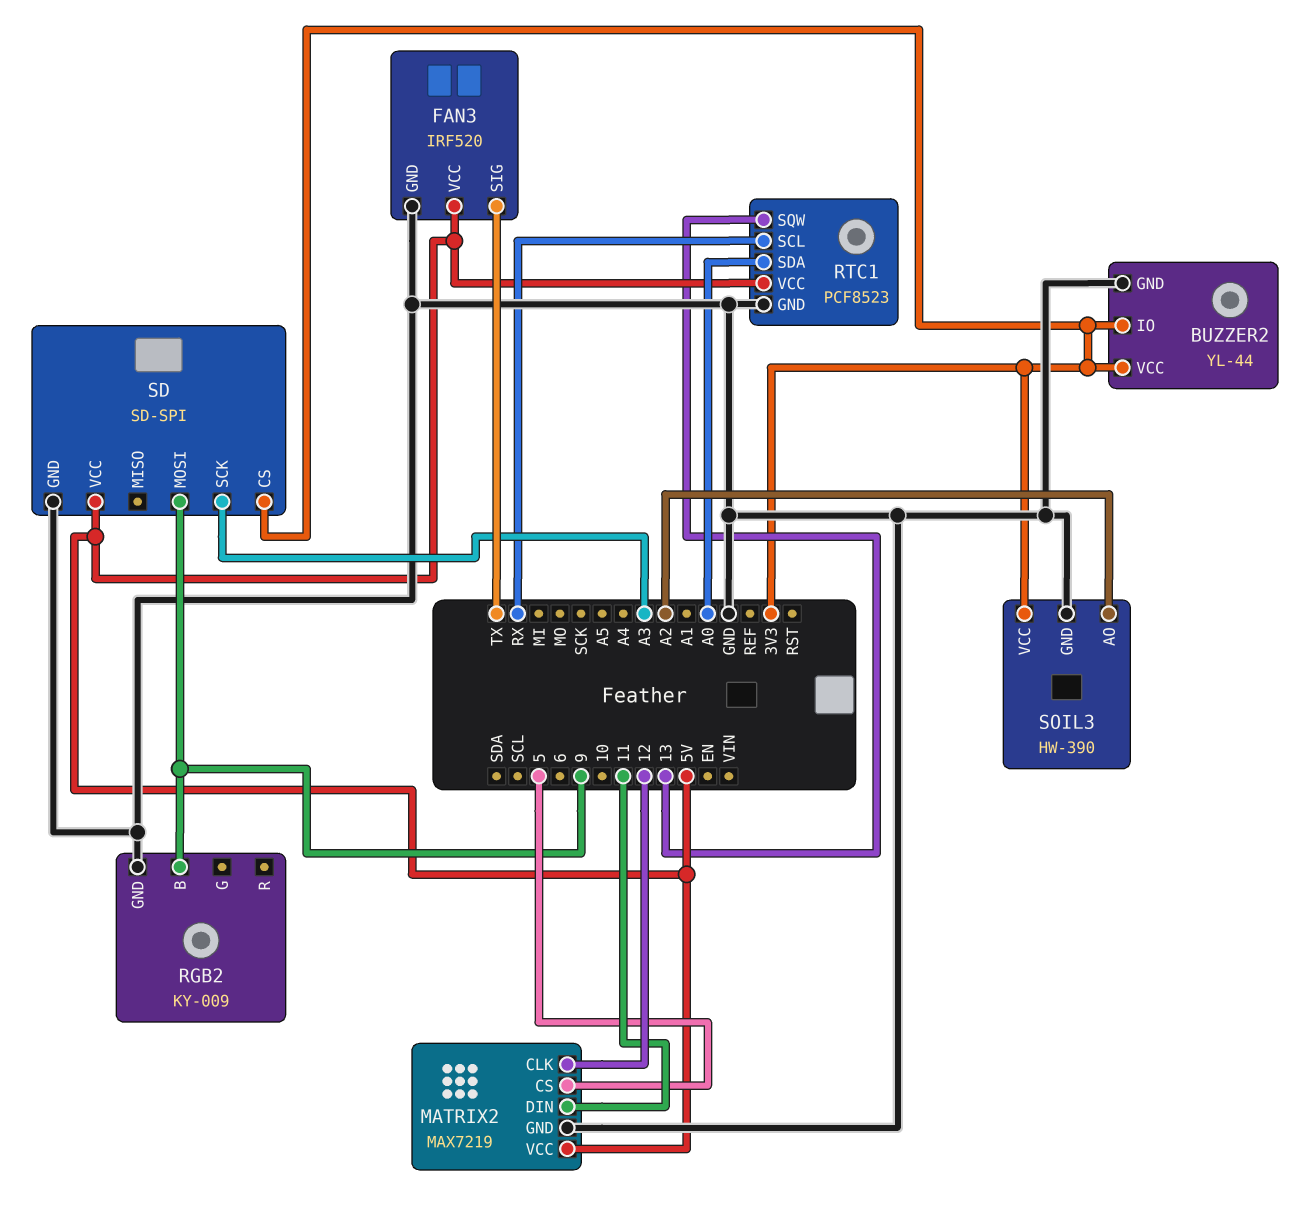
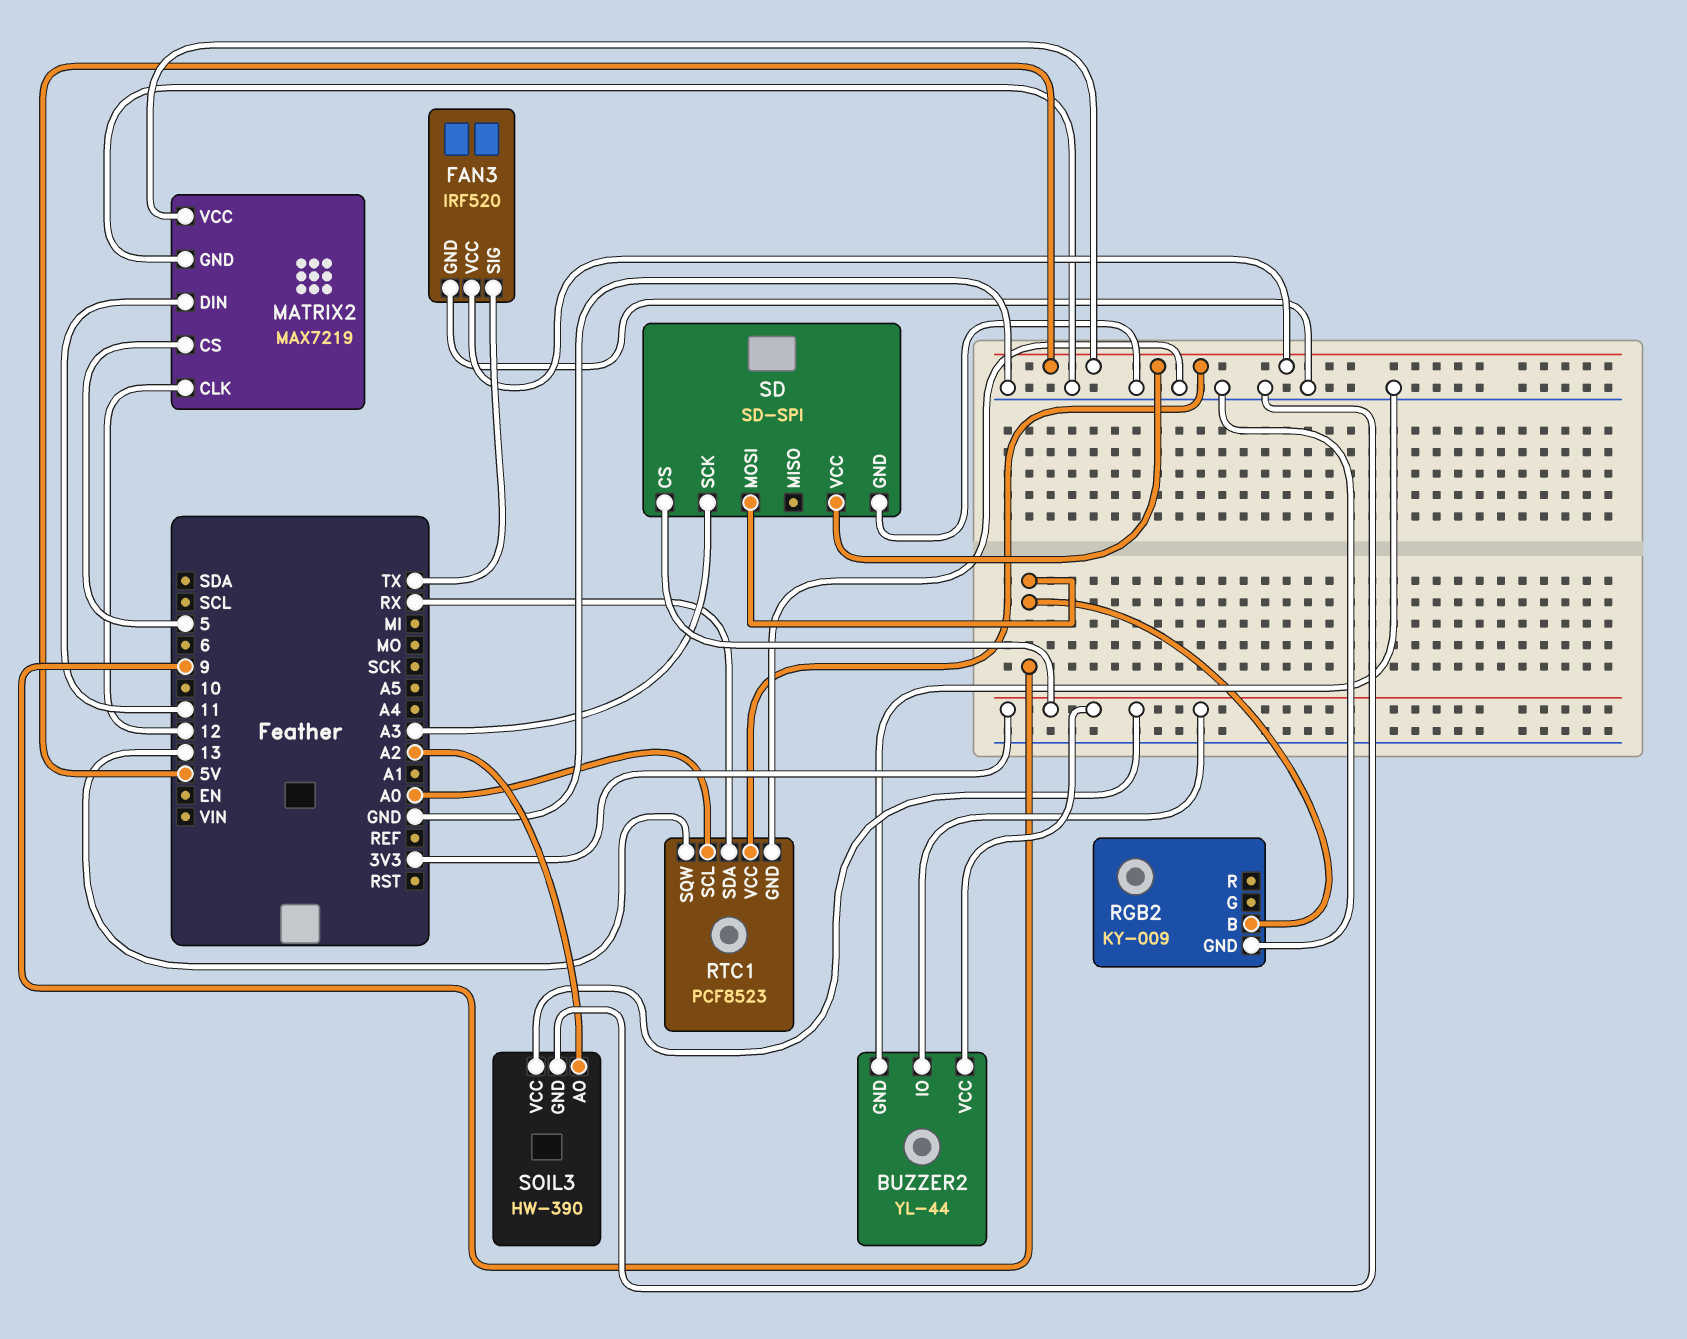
RTC1 pin SCL: RX -> A0
RTC1 pin SDA: A0 -> RX

